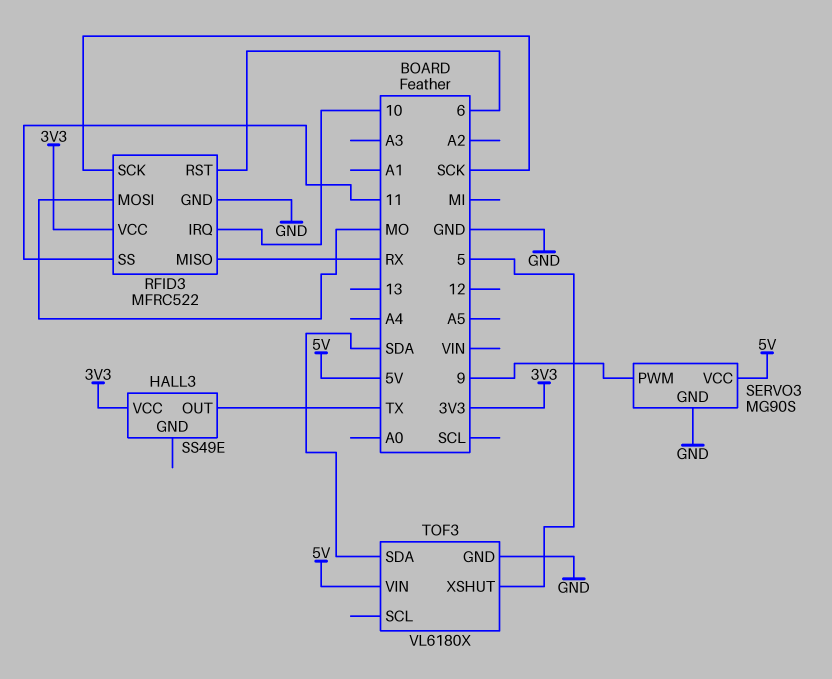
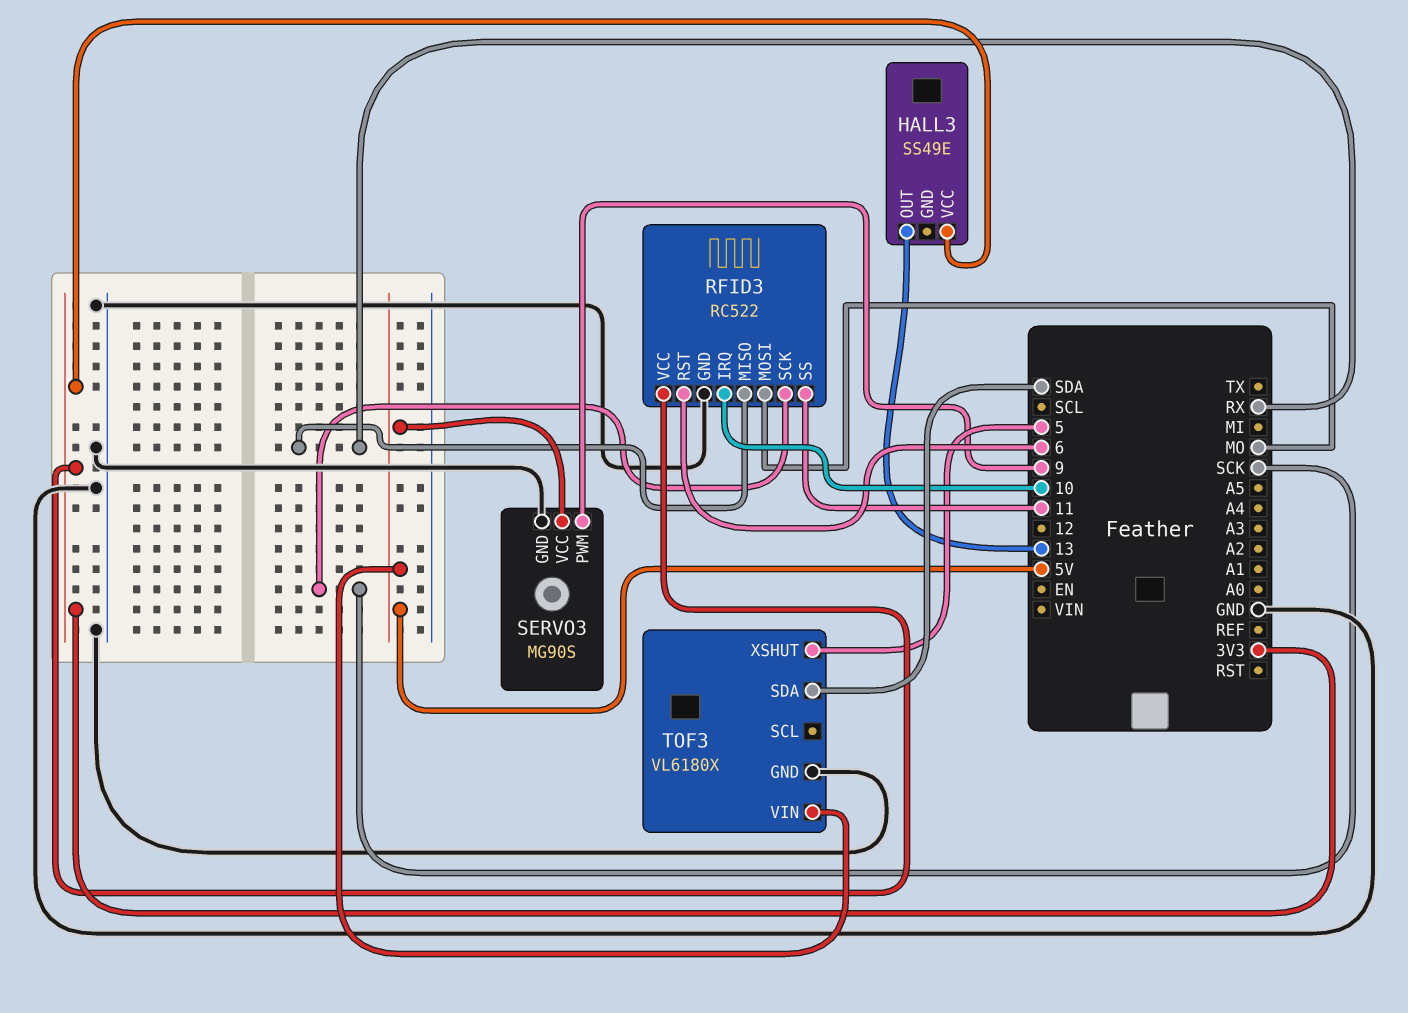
HALL3 pin OUT: TX -> 13
RFID3: MFRC522 -> RC522

